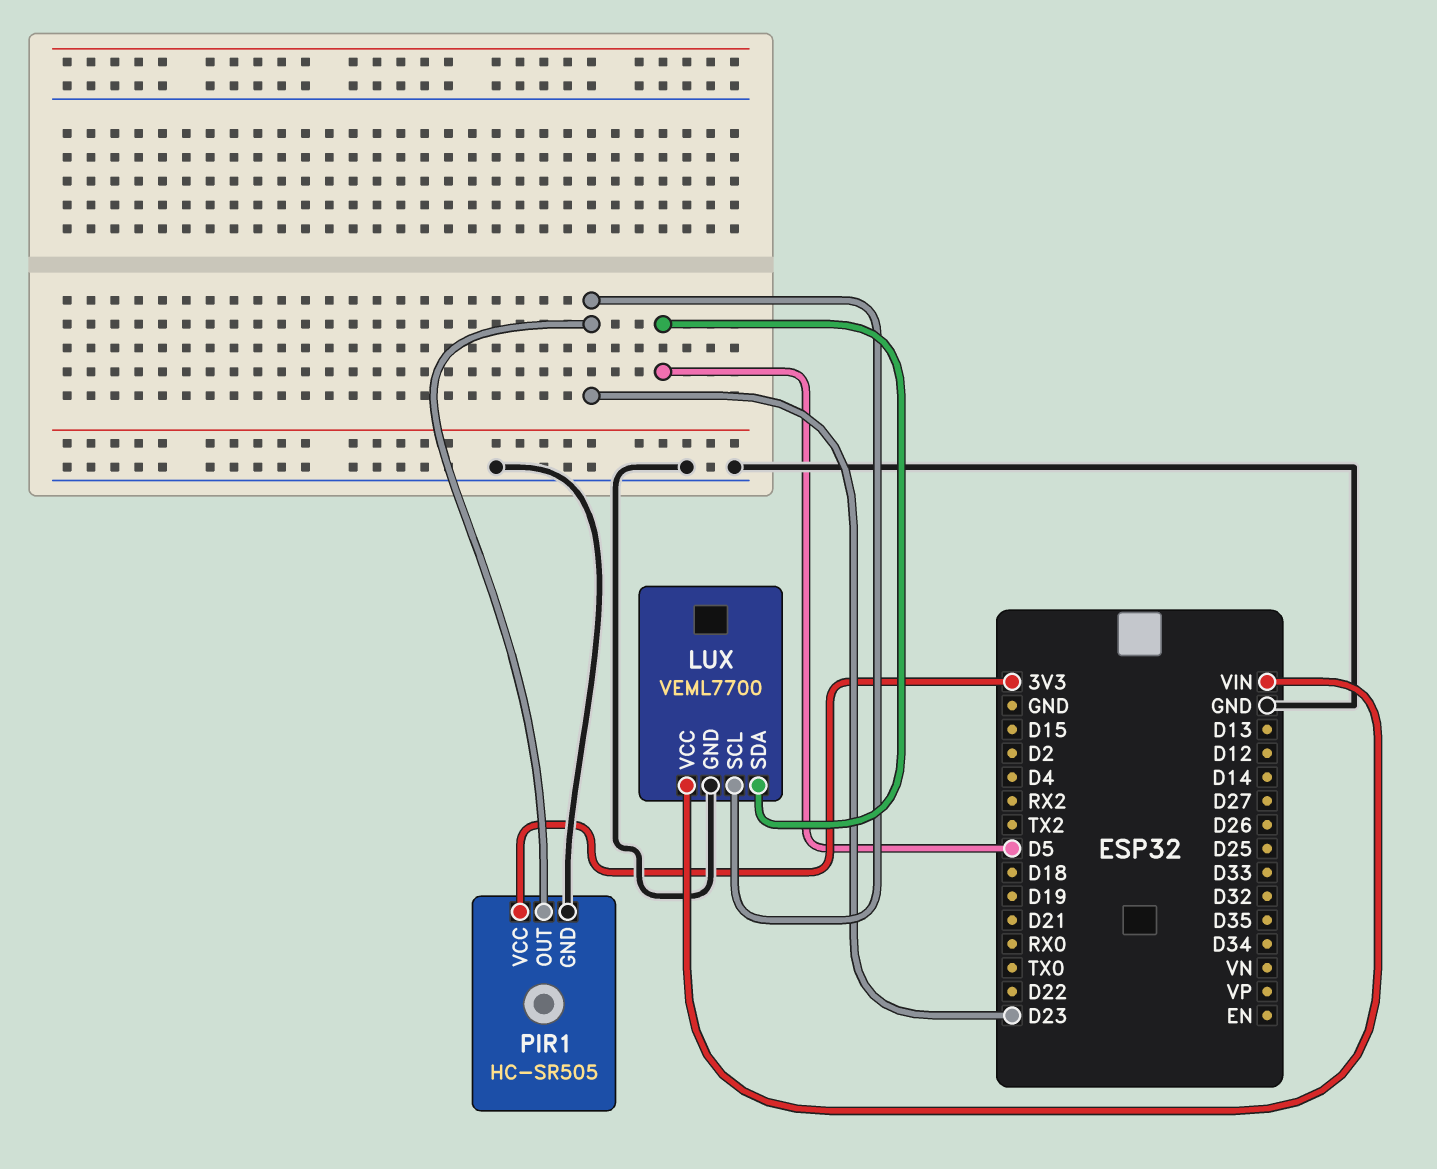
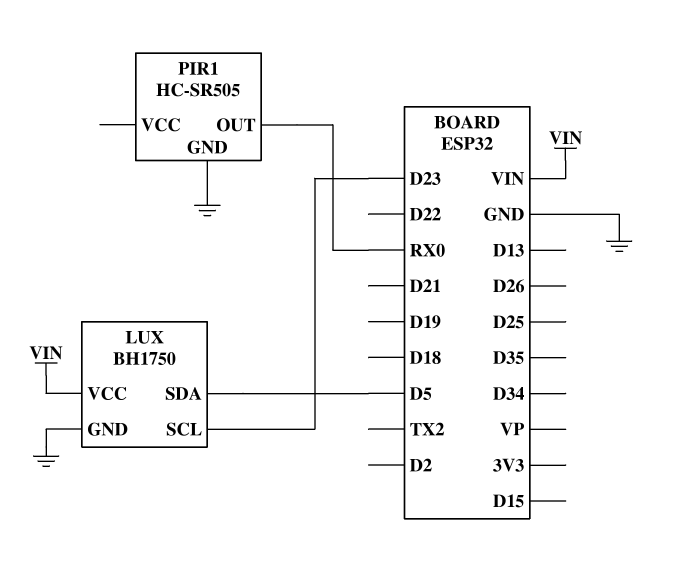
LUX: VEML7700 -> BH1750
PIR1 pin OUT: D23 -> RX0
PIR1 pin VCC: 3V3 -> none

